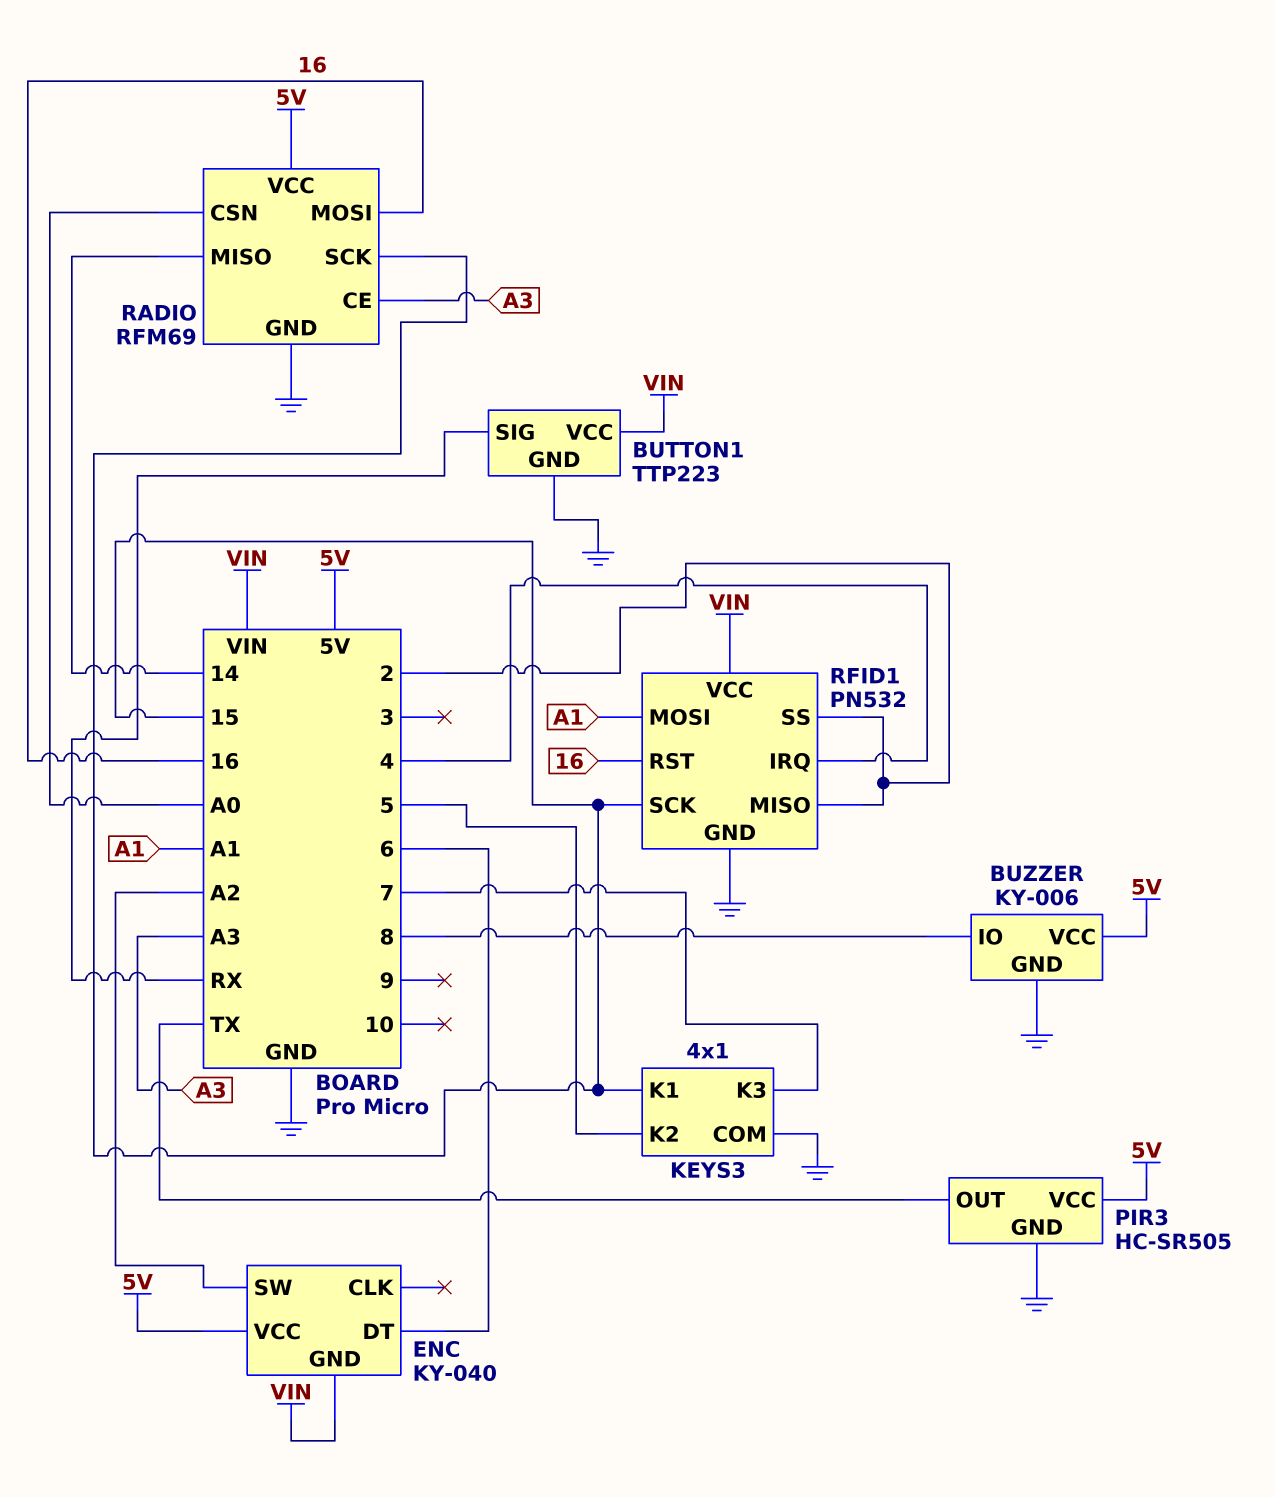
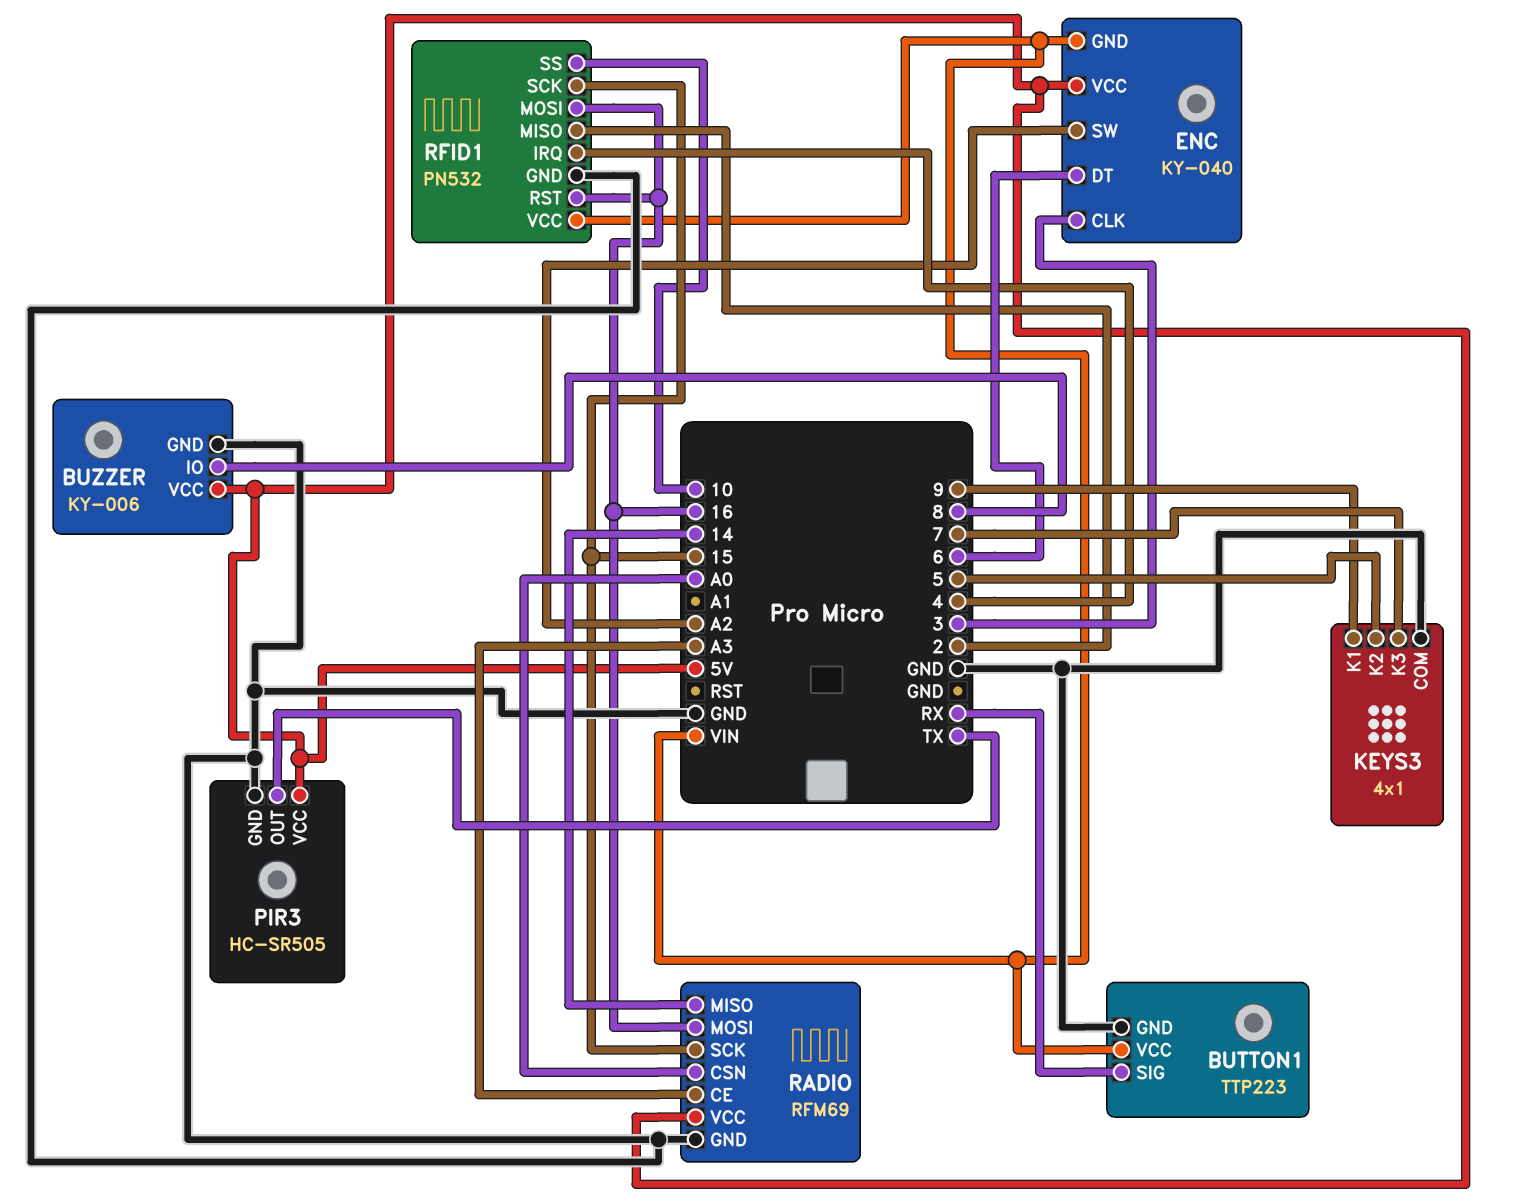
ENC pin CLK: none -> 3
KEYS3 pin K1: 15 -> 9
RFID1 pin MOSI: A1 -> 16
RFID1 pin SS: 2 -> 10

